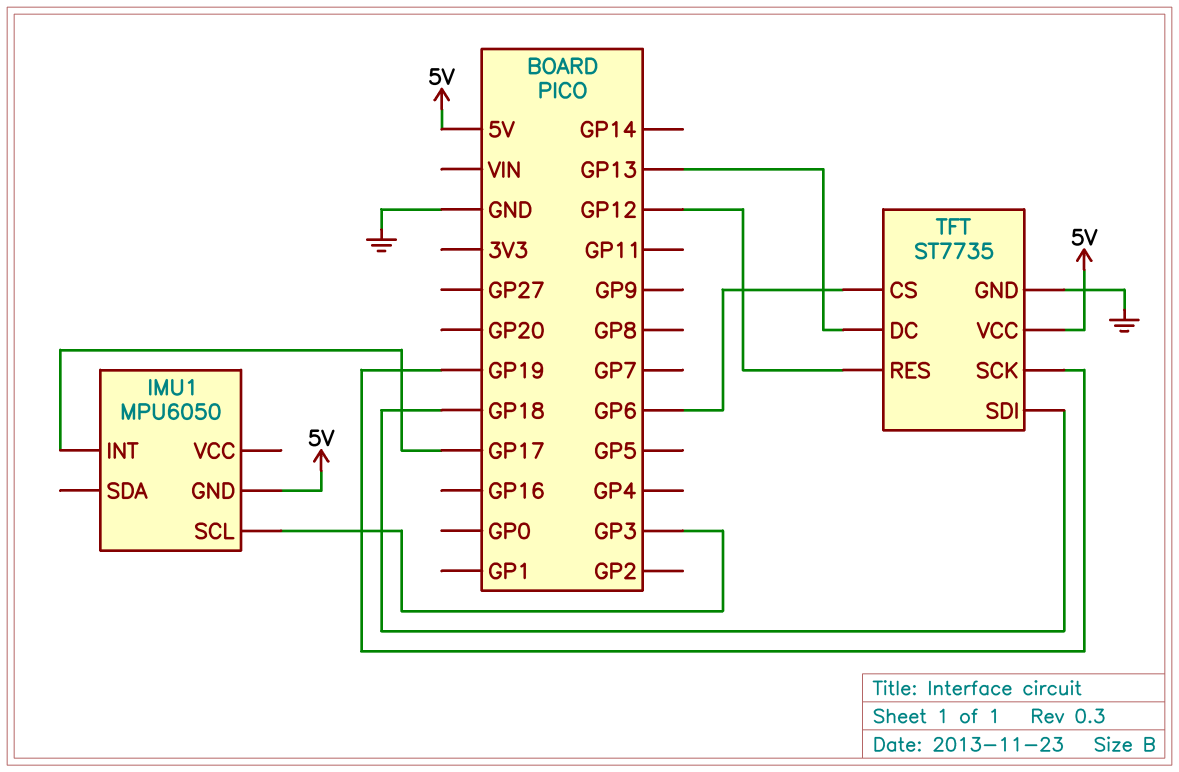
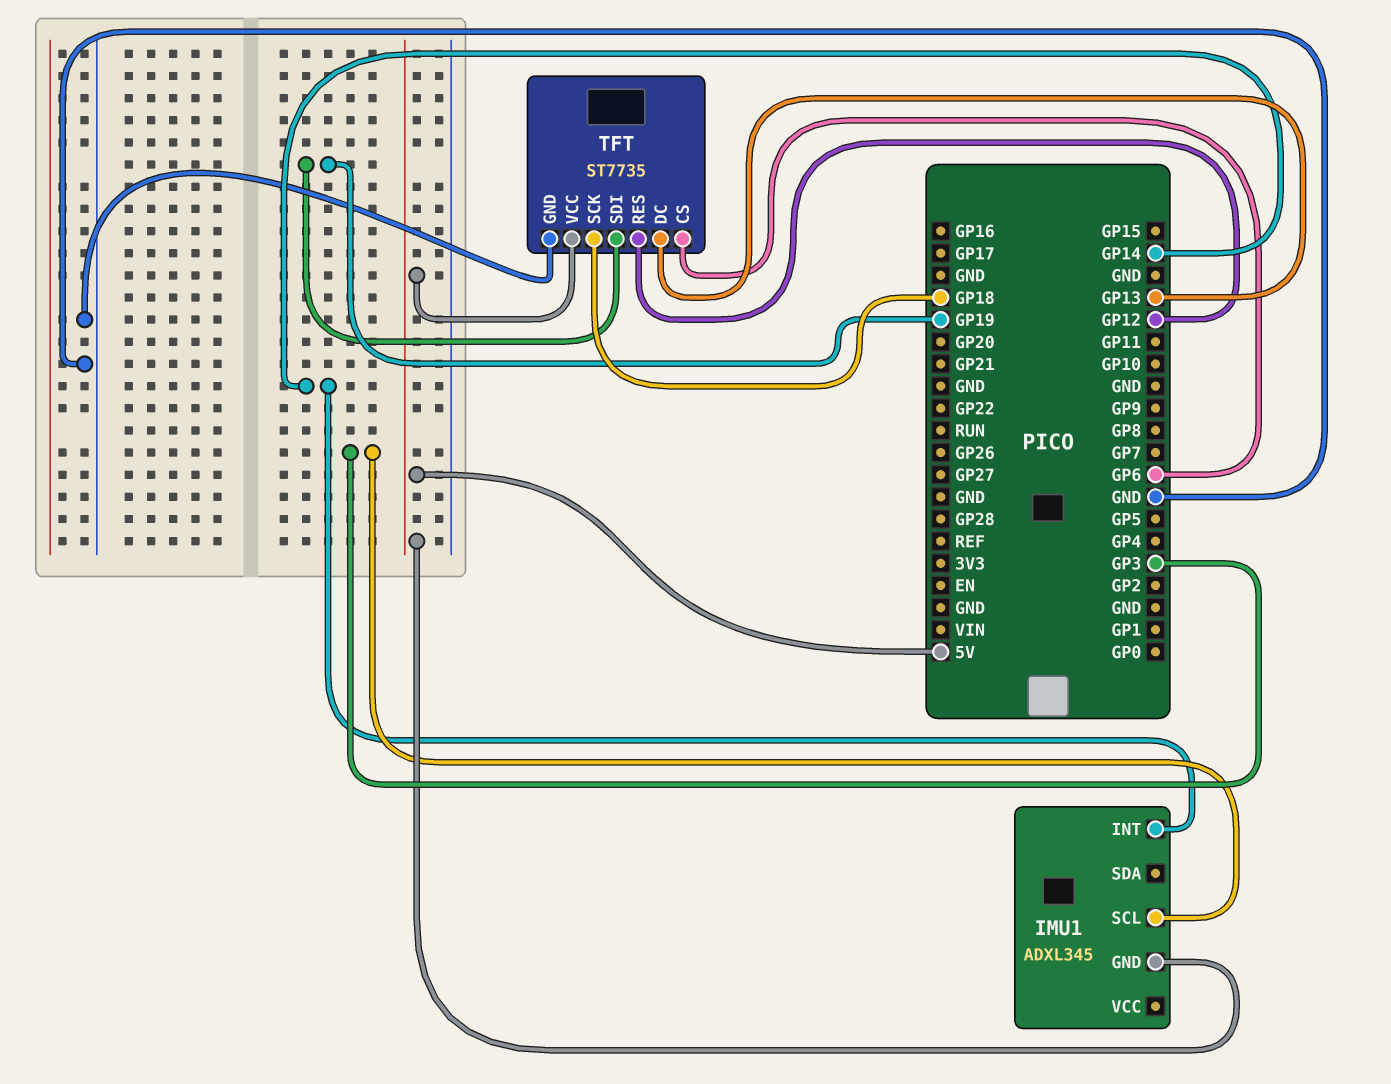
IMU1: MPU6050 -> ADXL345
IMU1 pin INT: GP17 -> GP14
TFT pin SCK: GP19 -> GP18
TFT pin SDI: GP18 -> GP19

